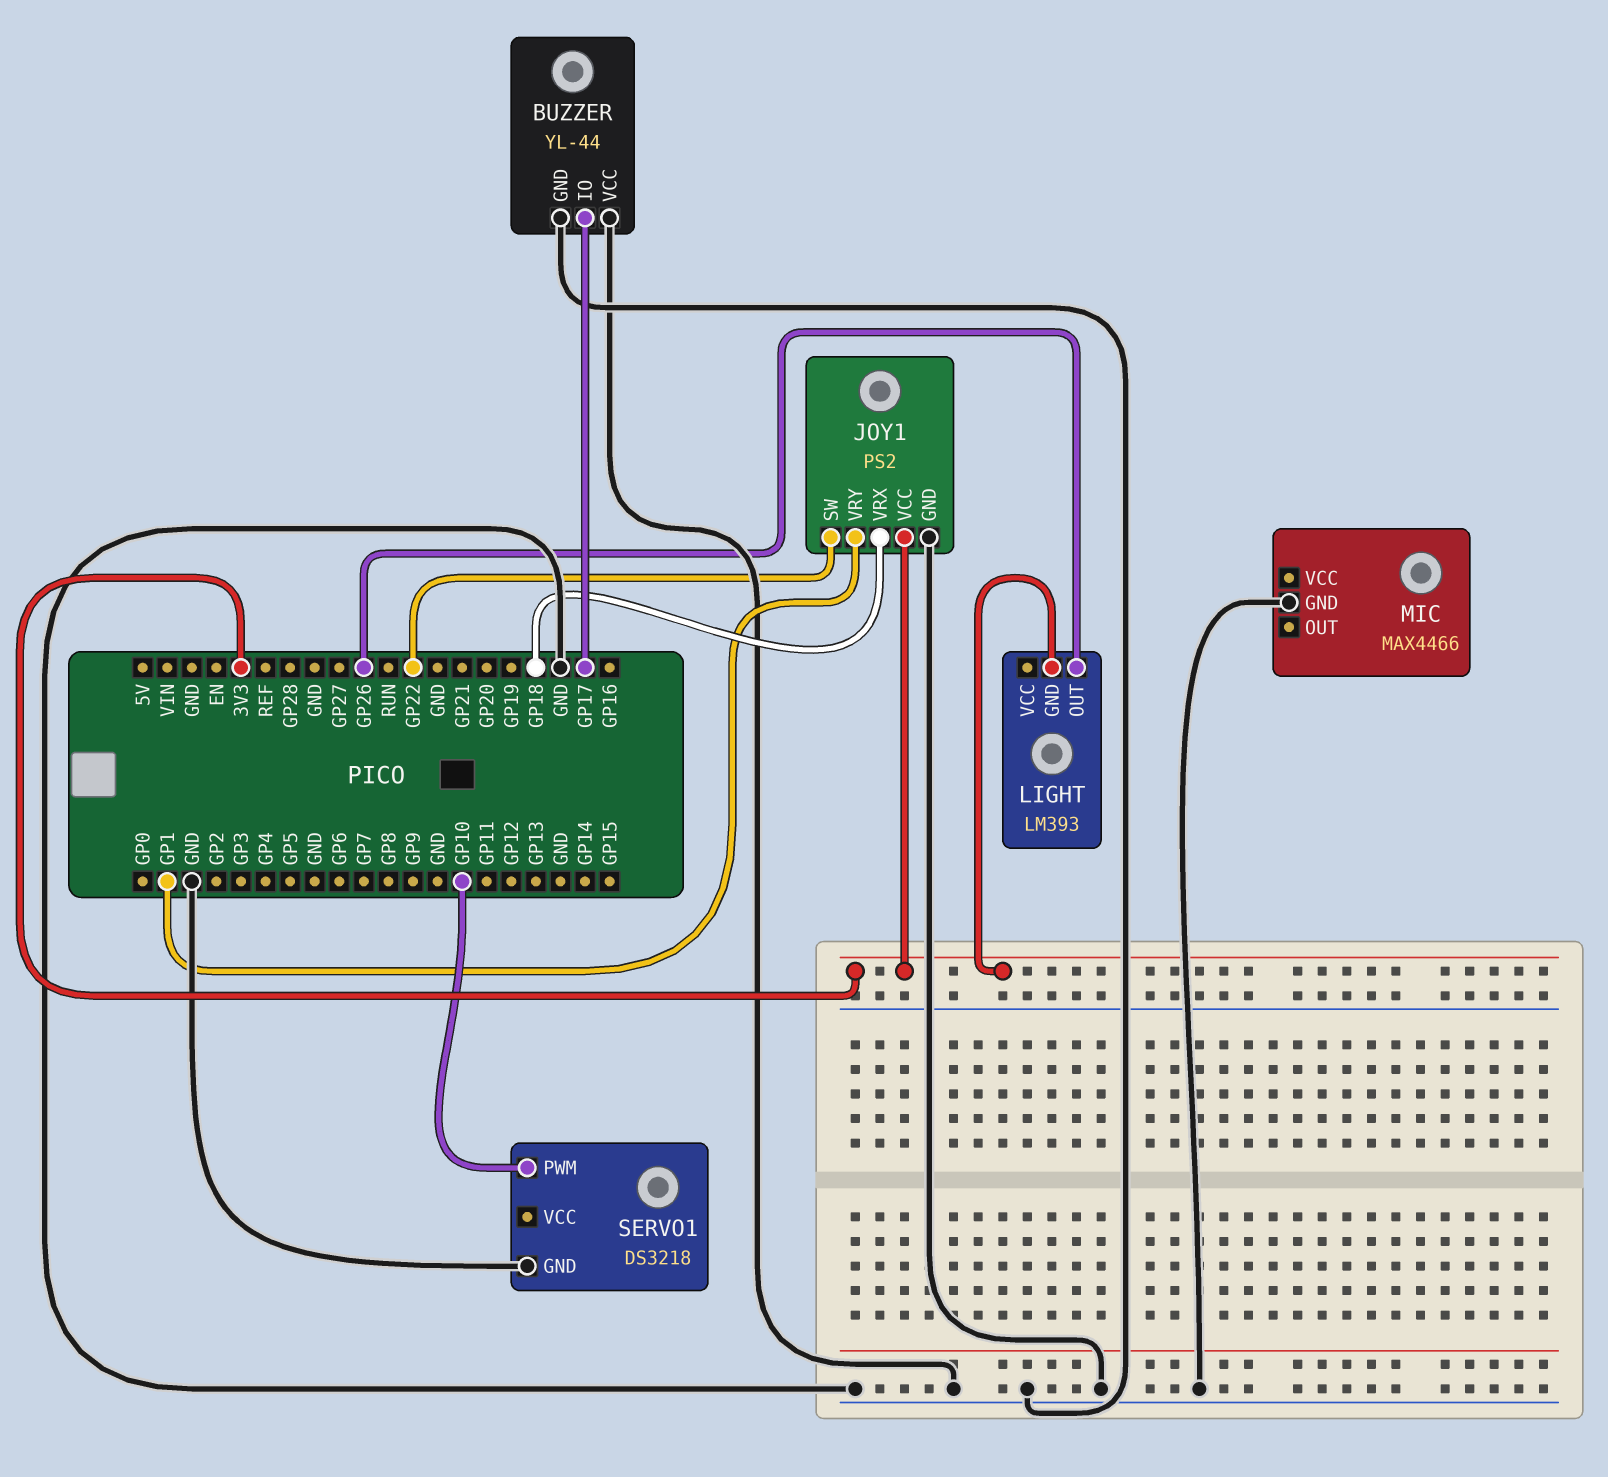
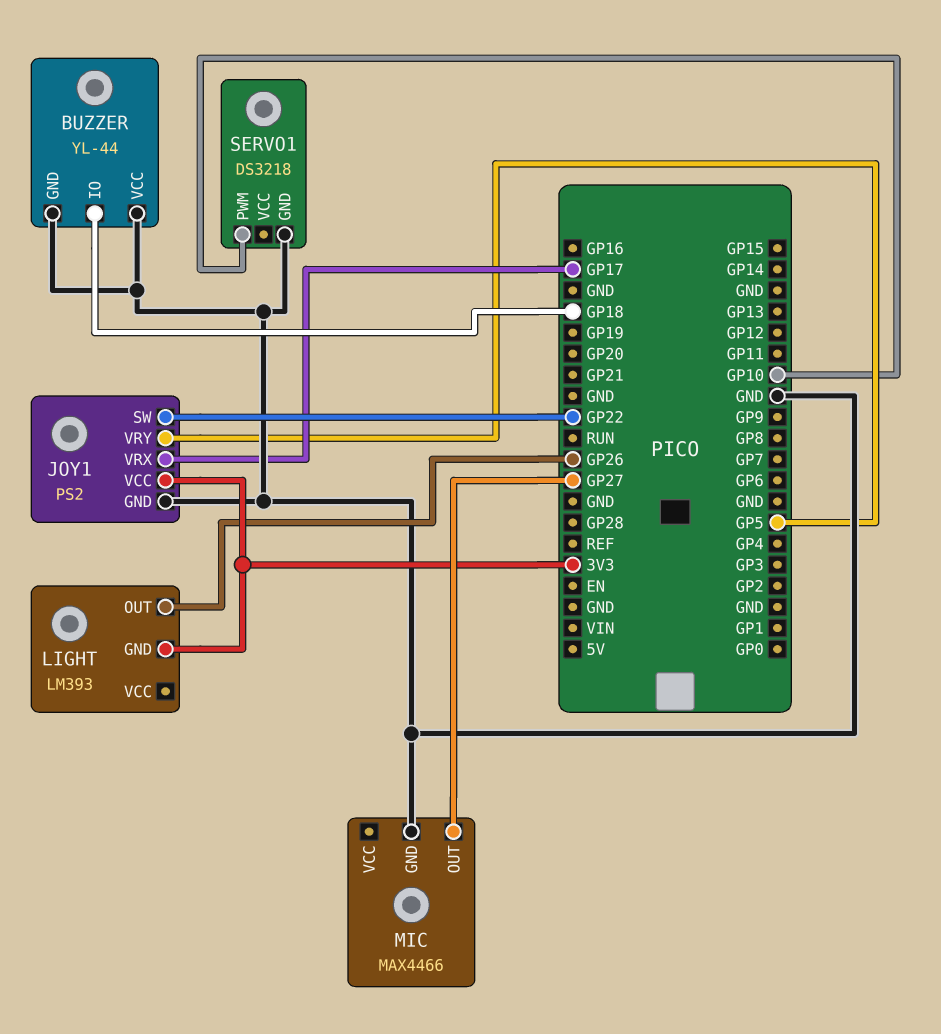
BUZZER pin IO: GP17 -> GP18
JOY1 pin VRX: GP18 -> GP17
JOY1 pin VRY: GP1 -> GP5
MIC pin OUT: none -> GP27

